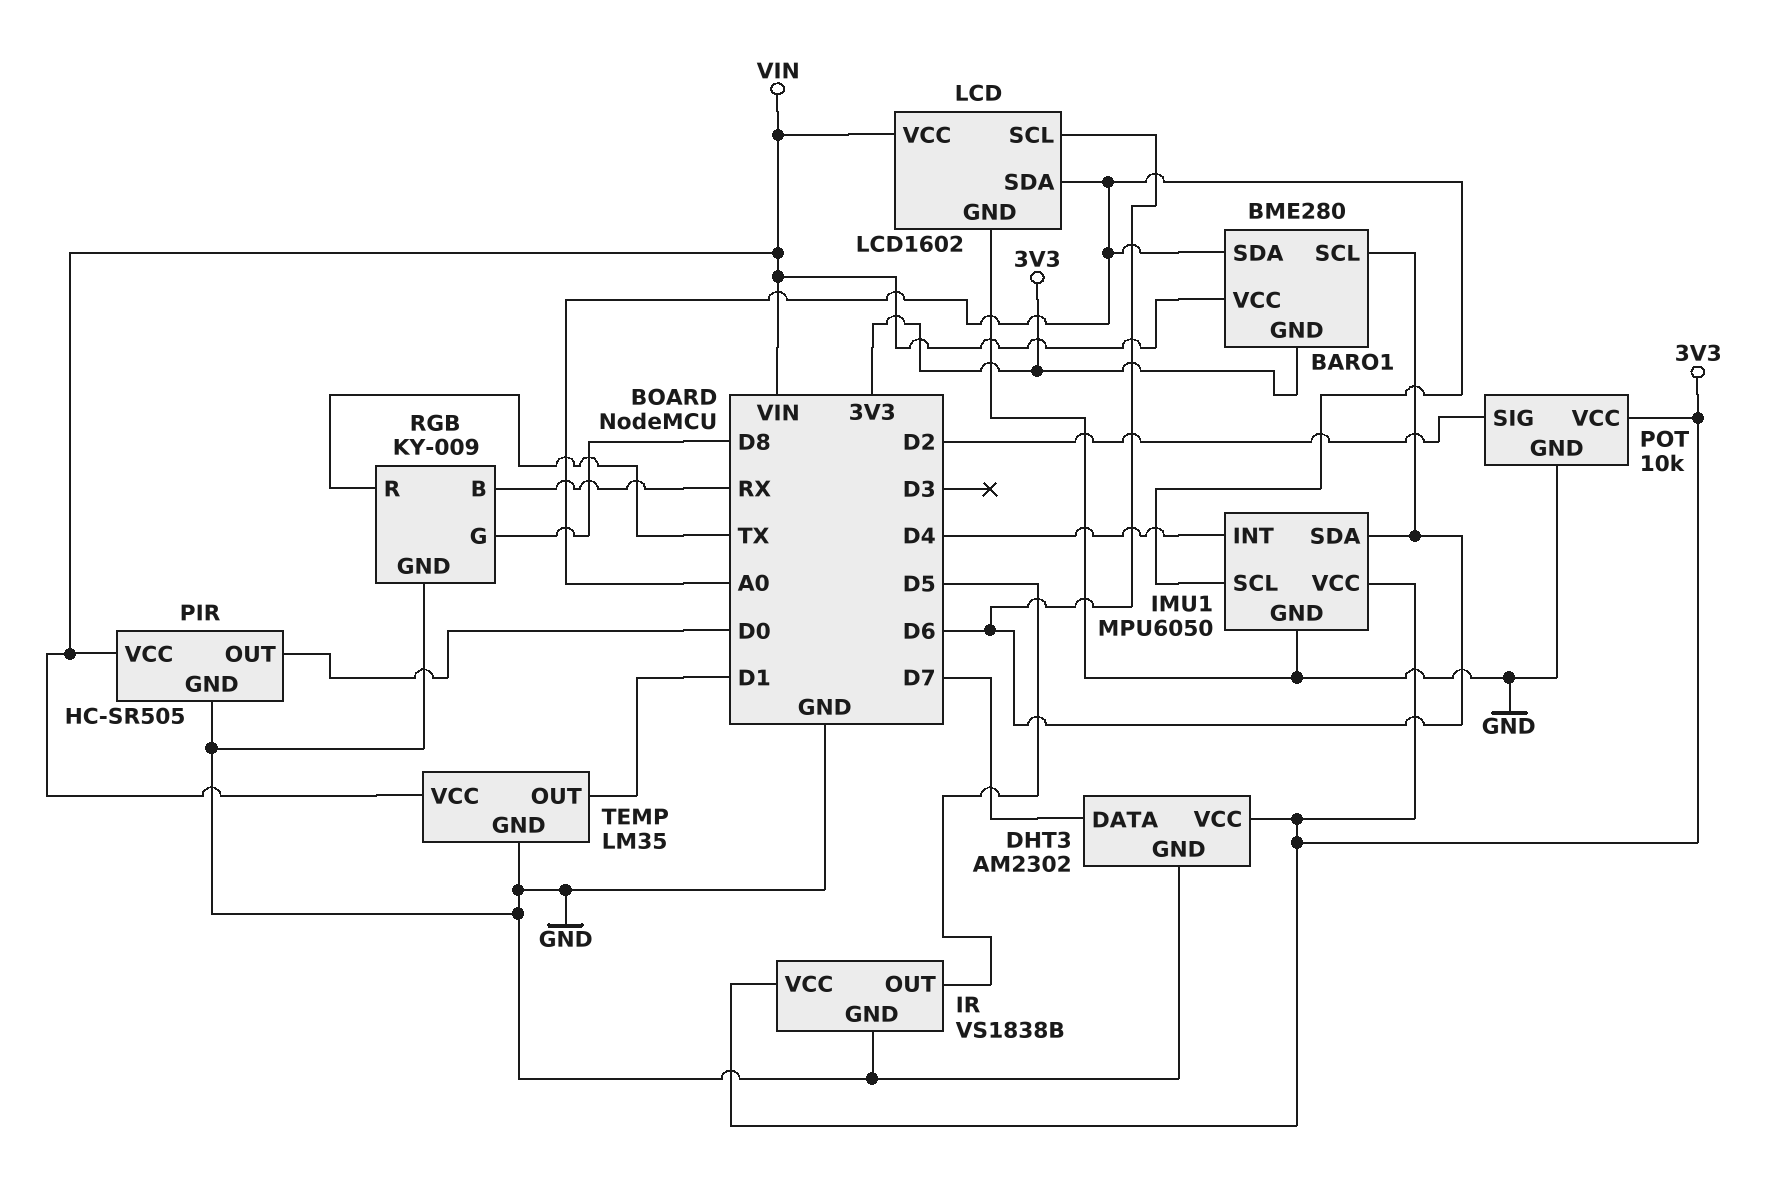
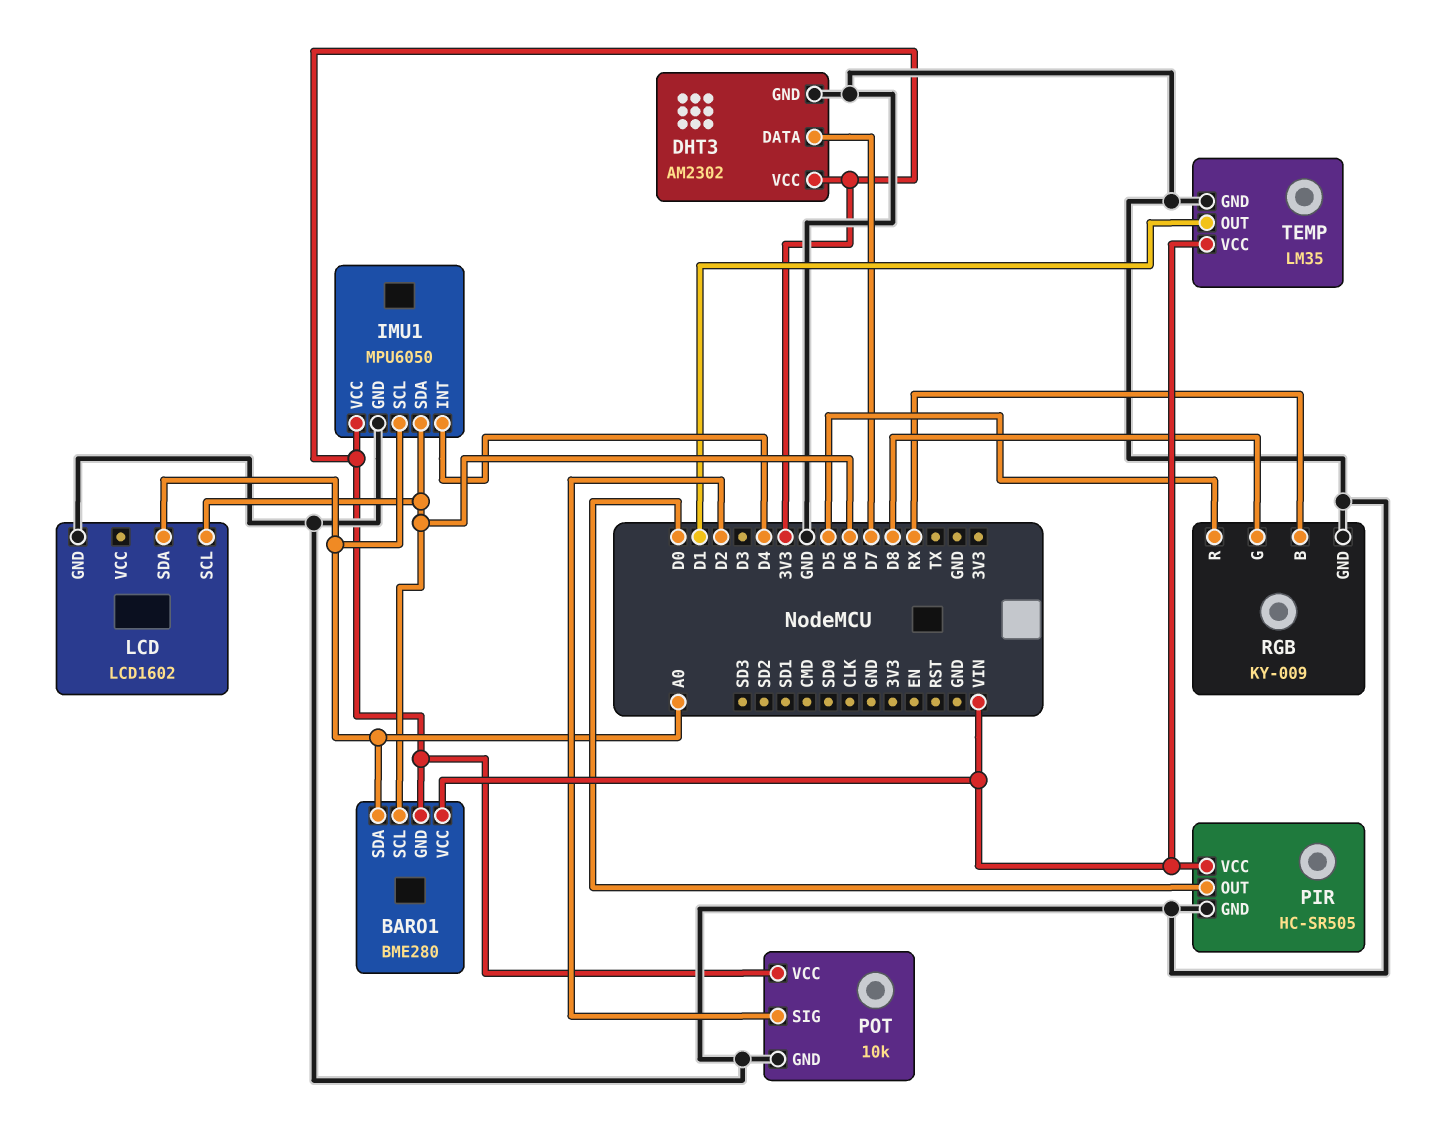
IR: VS1838B -> none
IR pin GND: GND -> none
IR pin OUT: D5 -> none
IR pin VCC: 3V3 -> none
LCD pin VCC: VIN -> none
RGB pin R: TX -> D5

